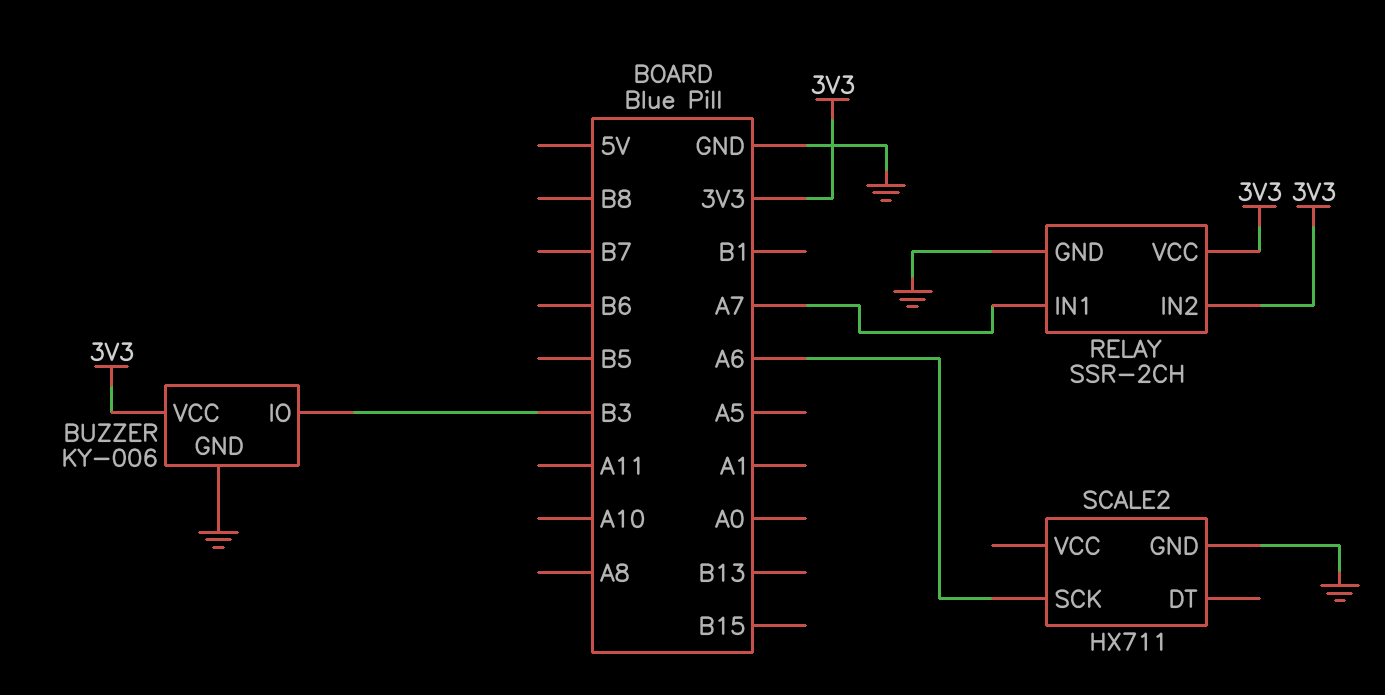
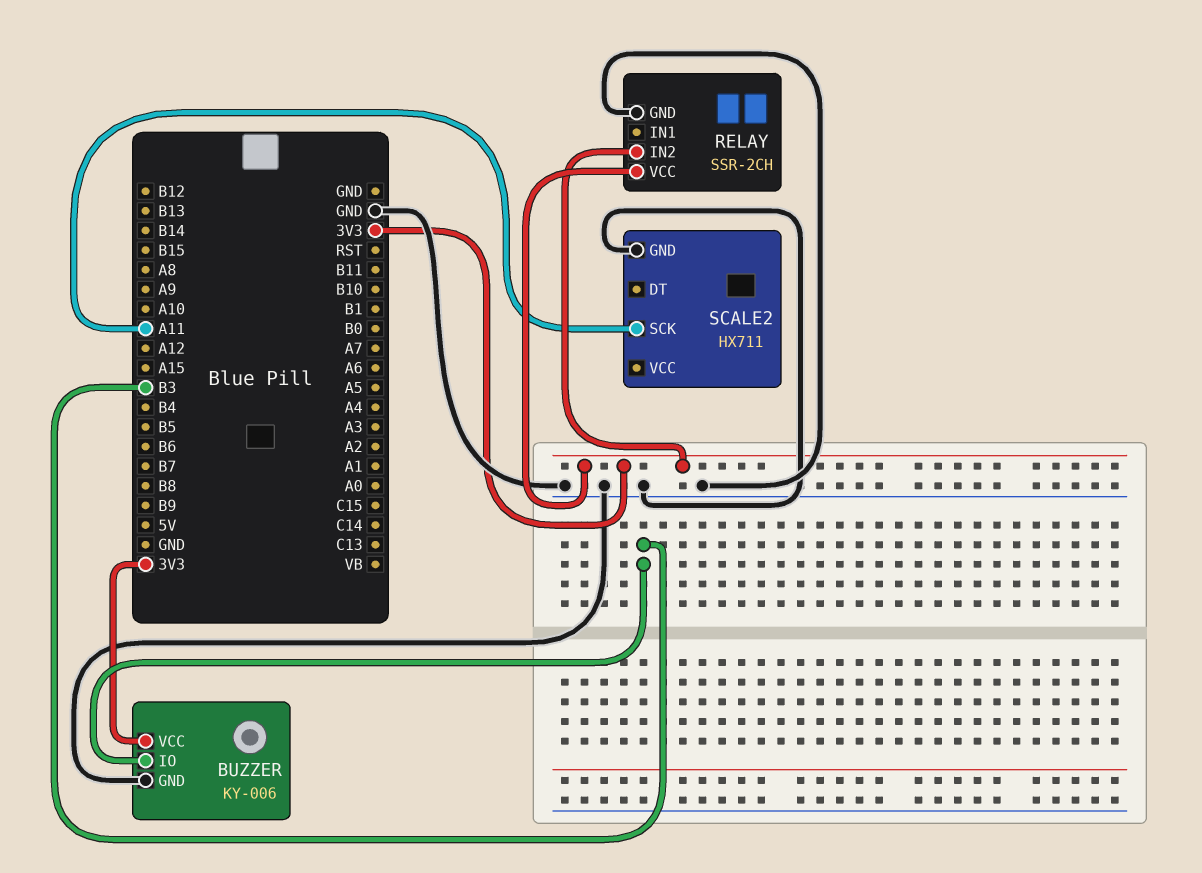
RELAY pin IN1: A7 -> none
SCALE2 pin SCK: A6 -> A11

